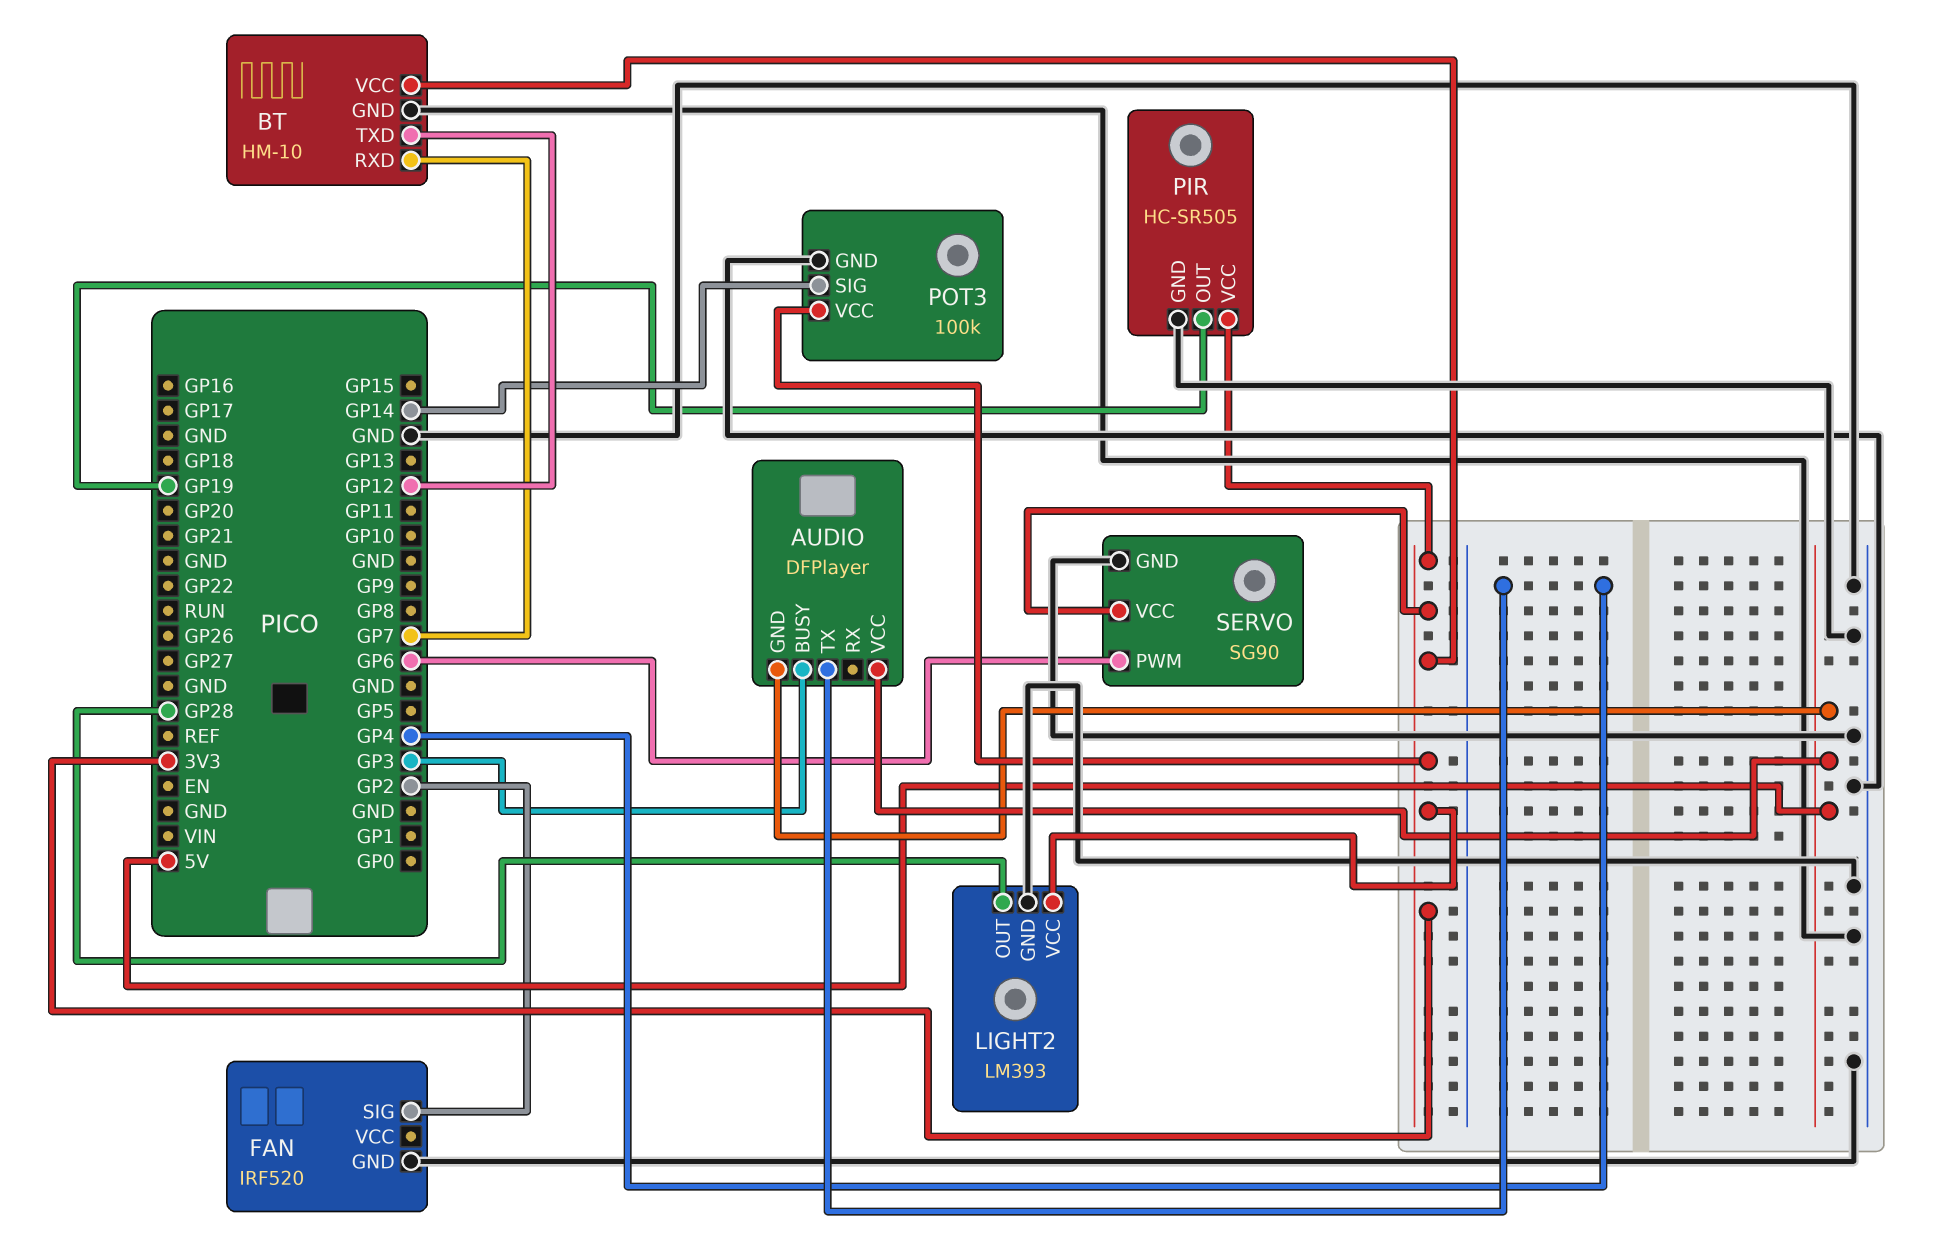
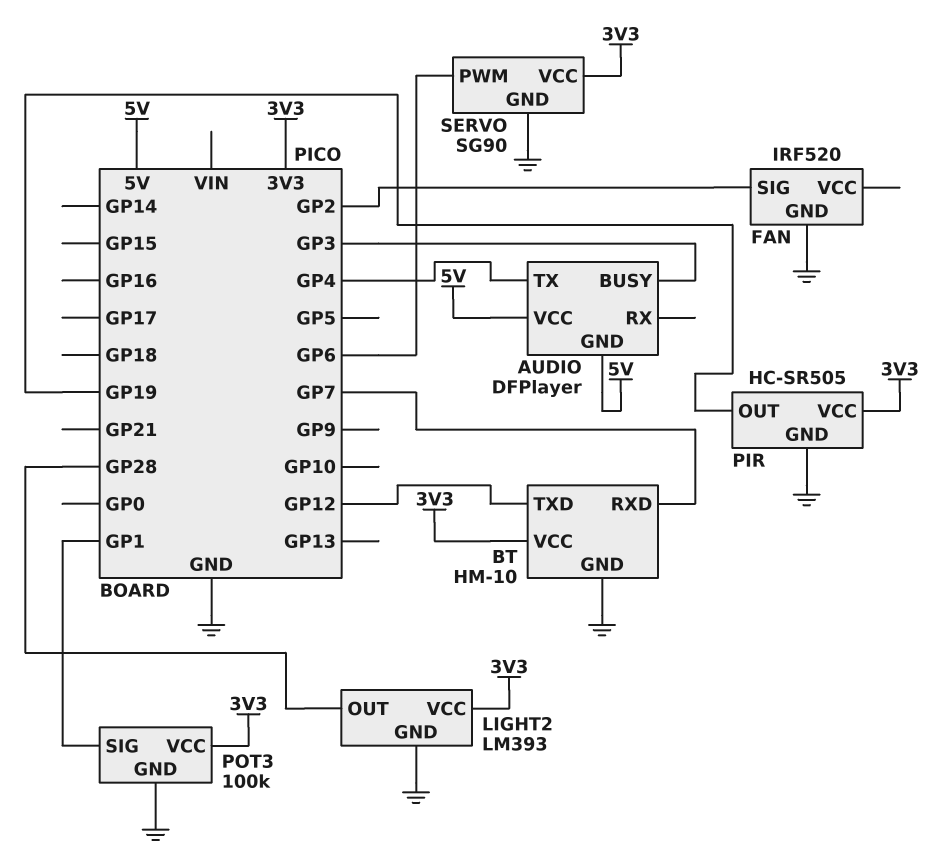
POT3 pin SIG: GP14 -> GP1

